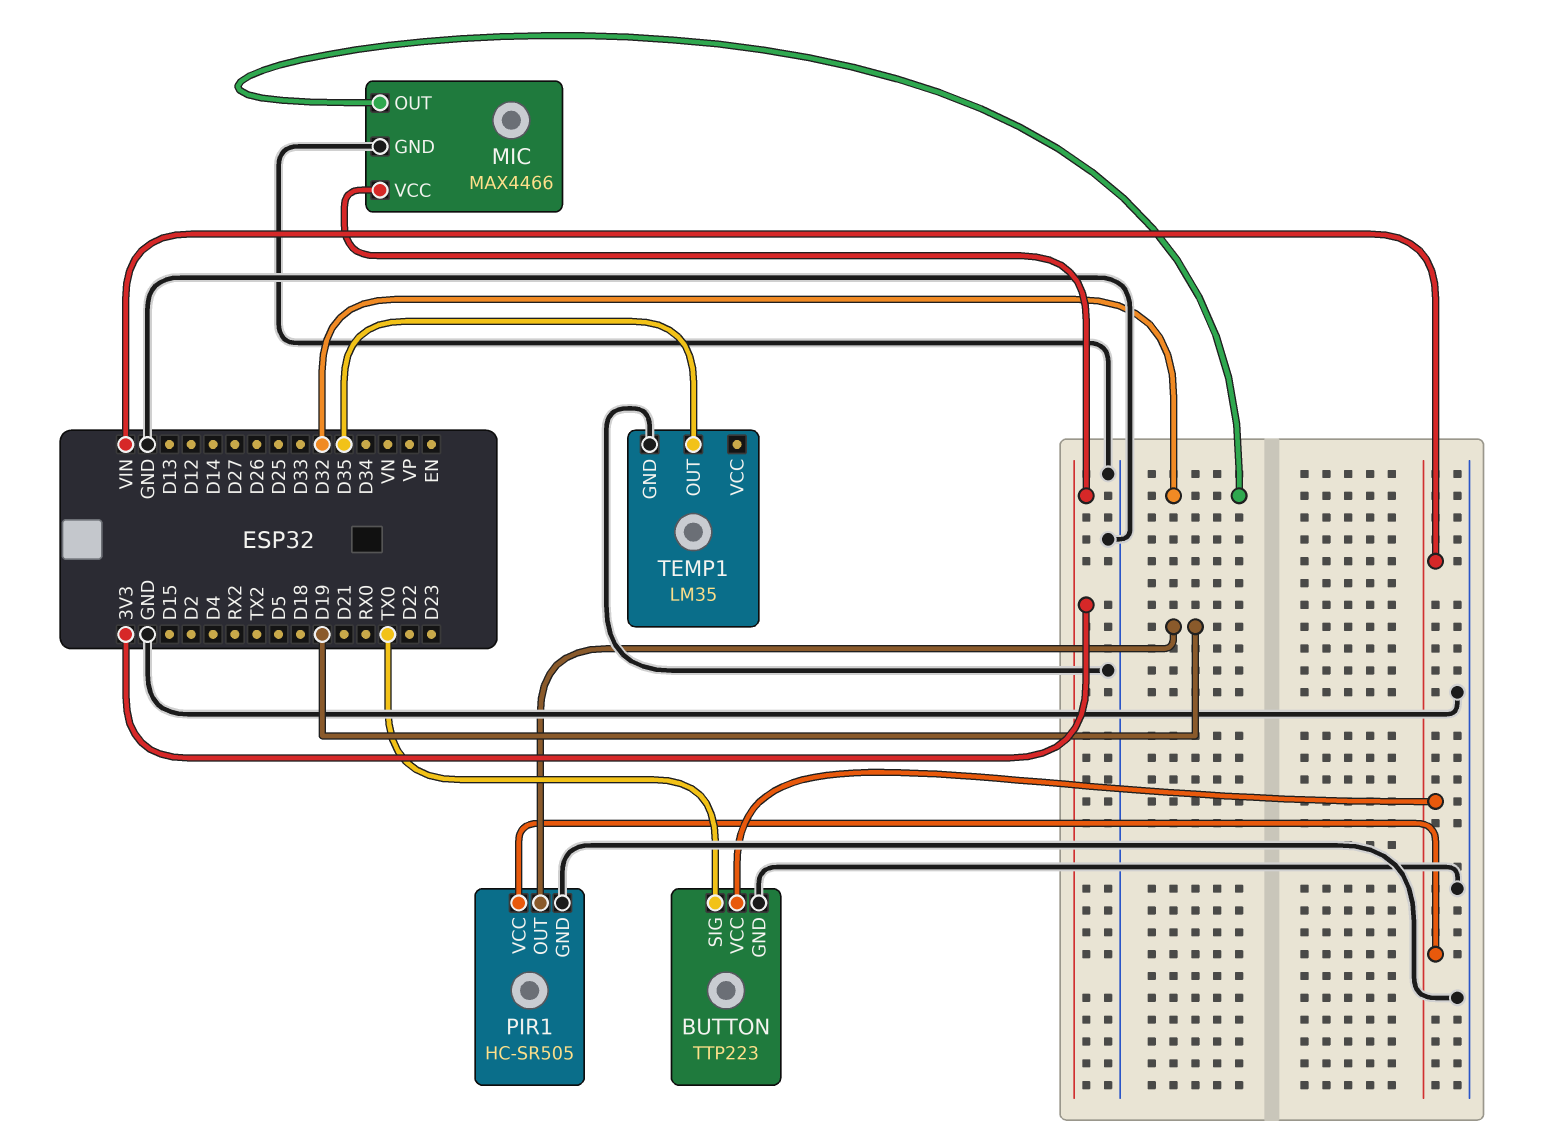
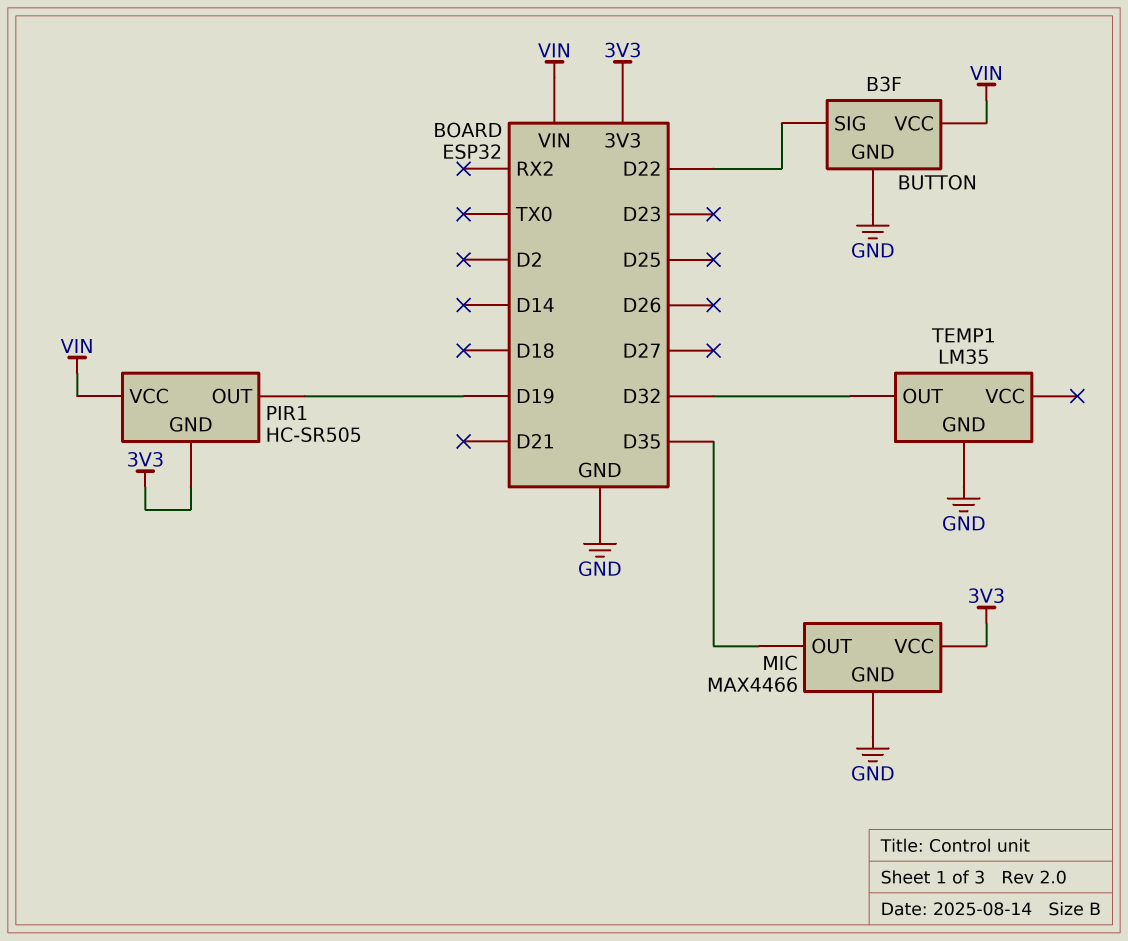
BUTTON: TTP223 -> B3F
BUTTON pin SIG: TX0 -> D22
MIC pin OUT: D32 -> D35
PIR1 pin GND: GND -> 3V3
TEMP1 pin OUT: D35 -> D32

